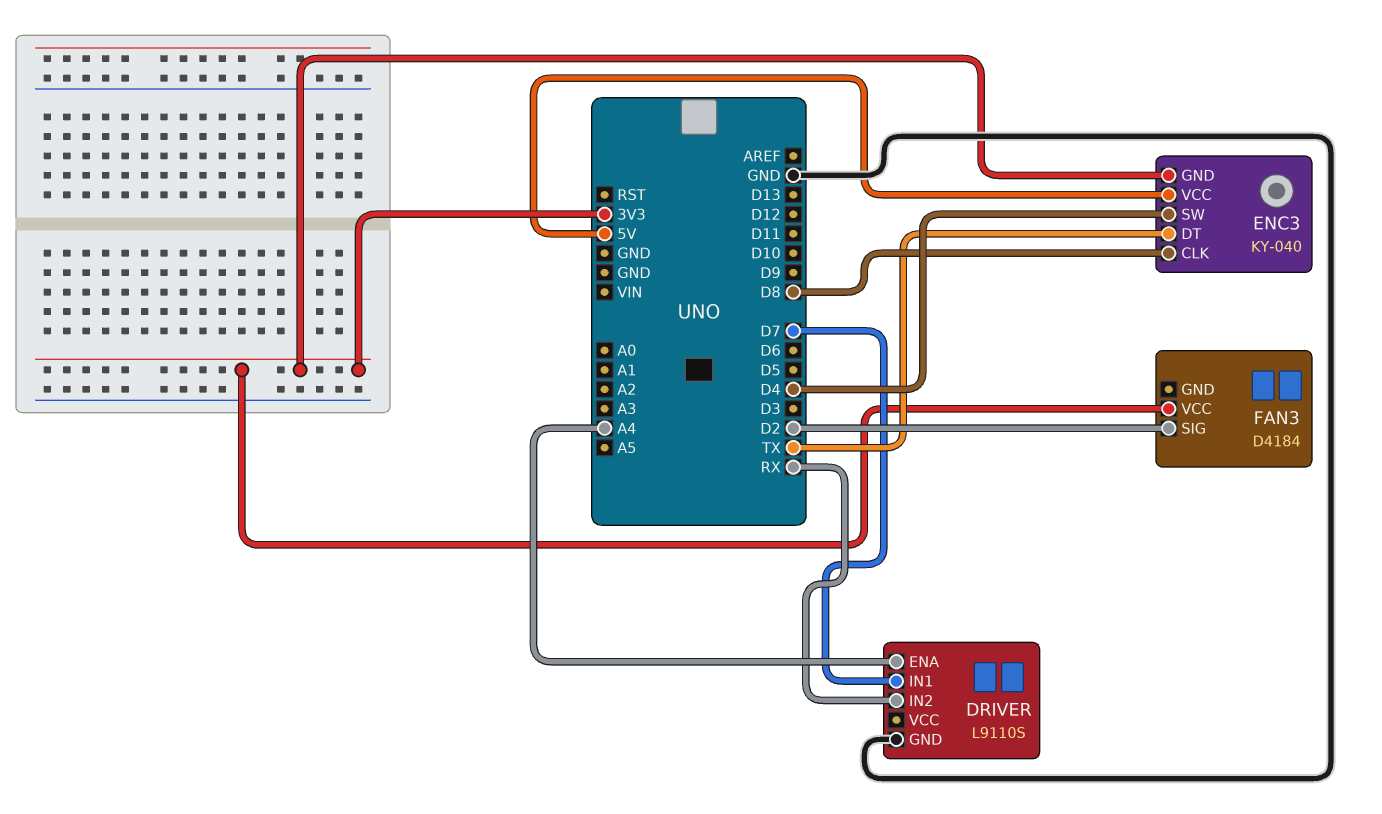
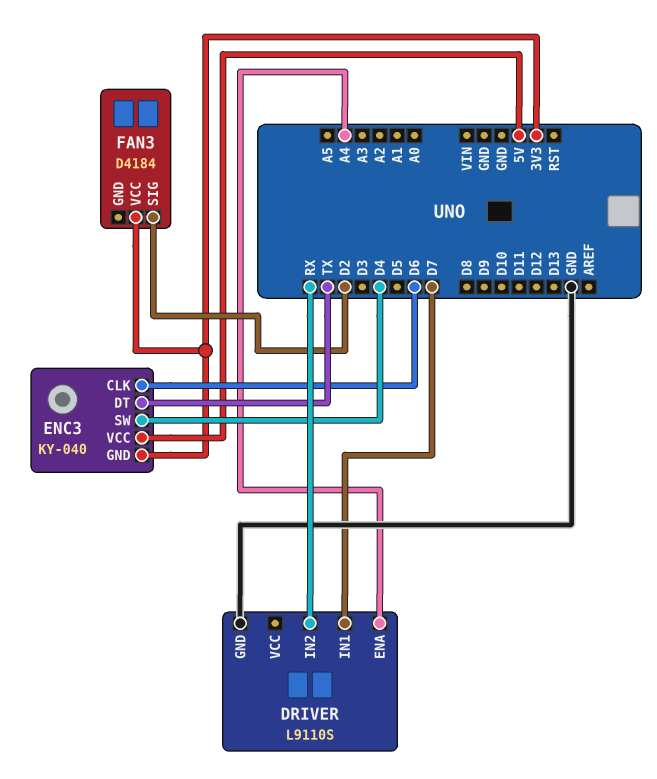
ENC3 pin CLK: D8 -> D6

